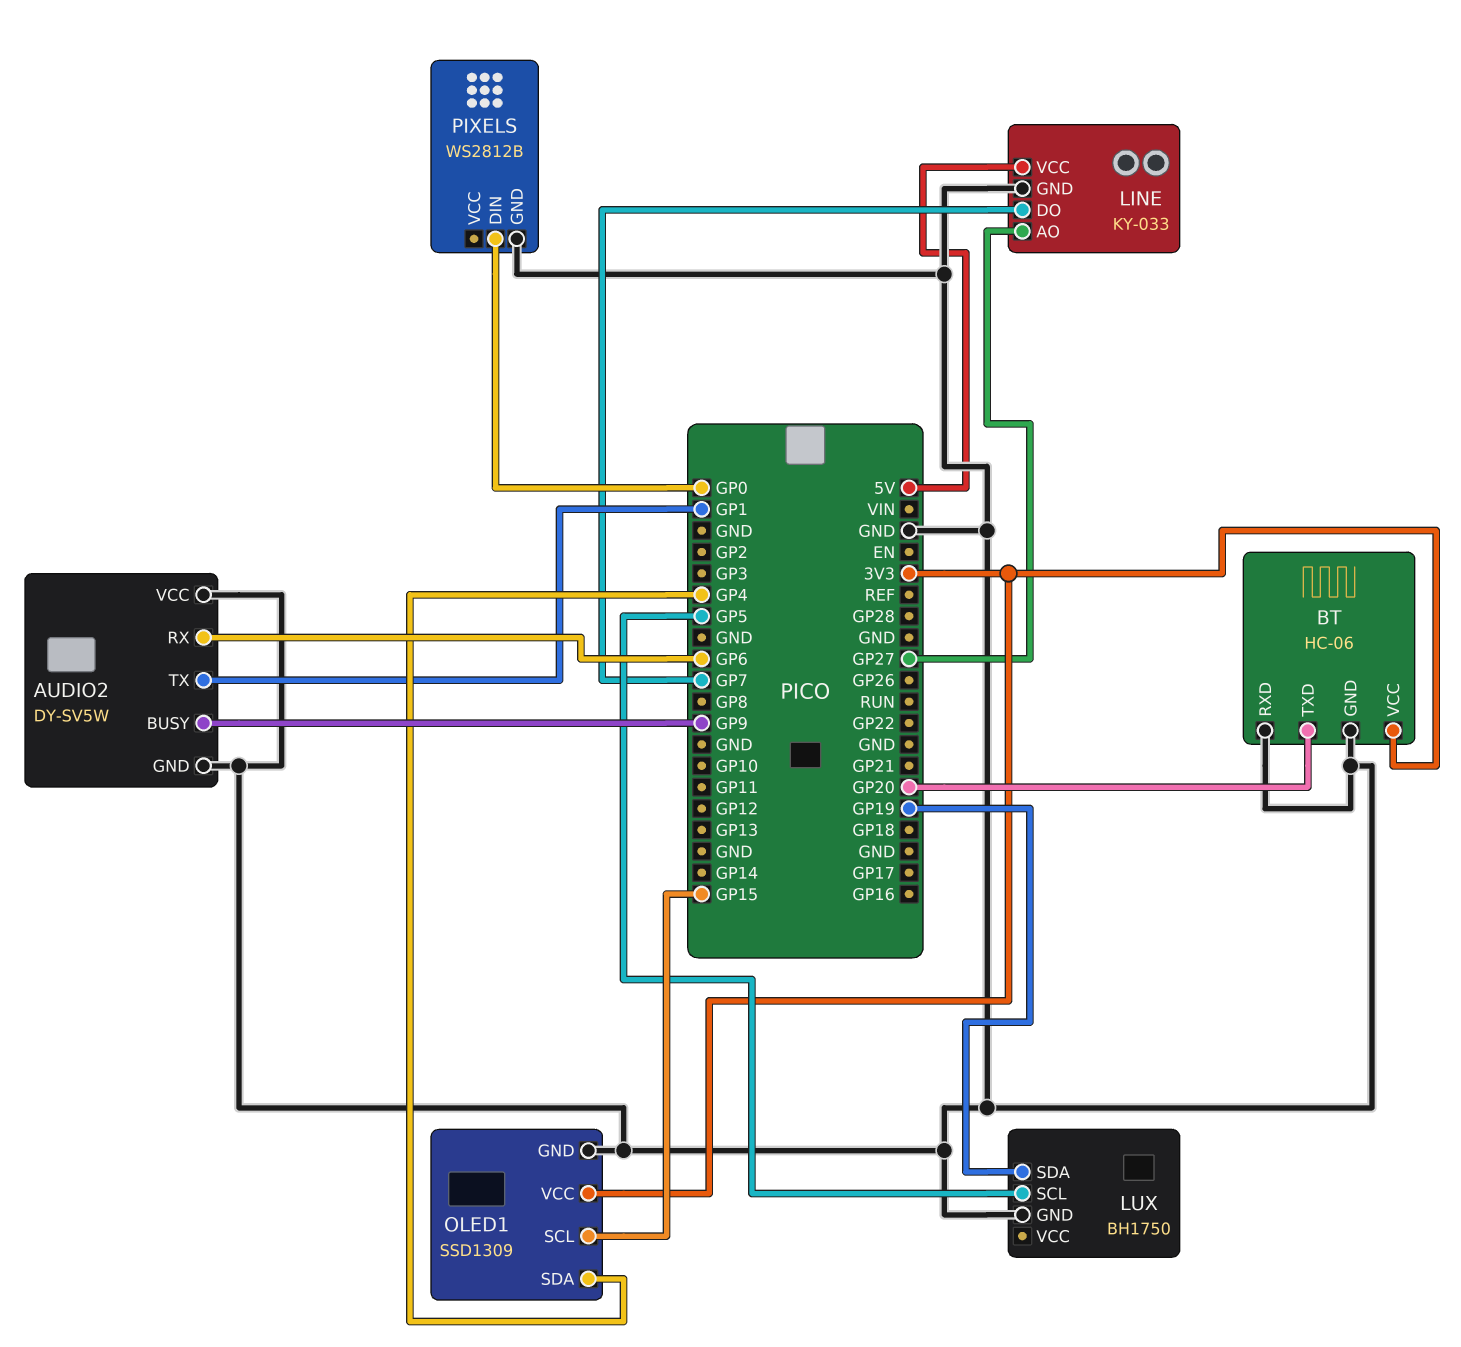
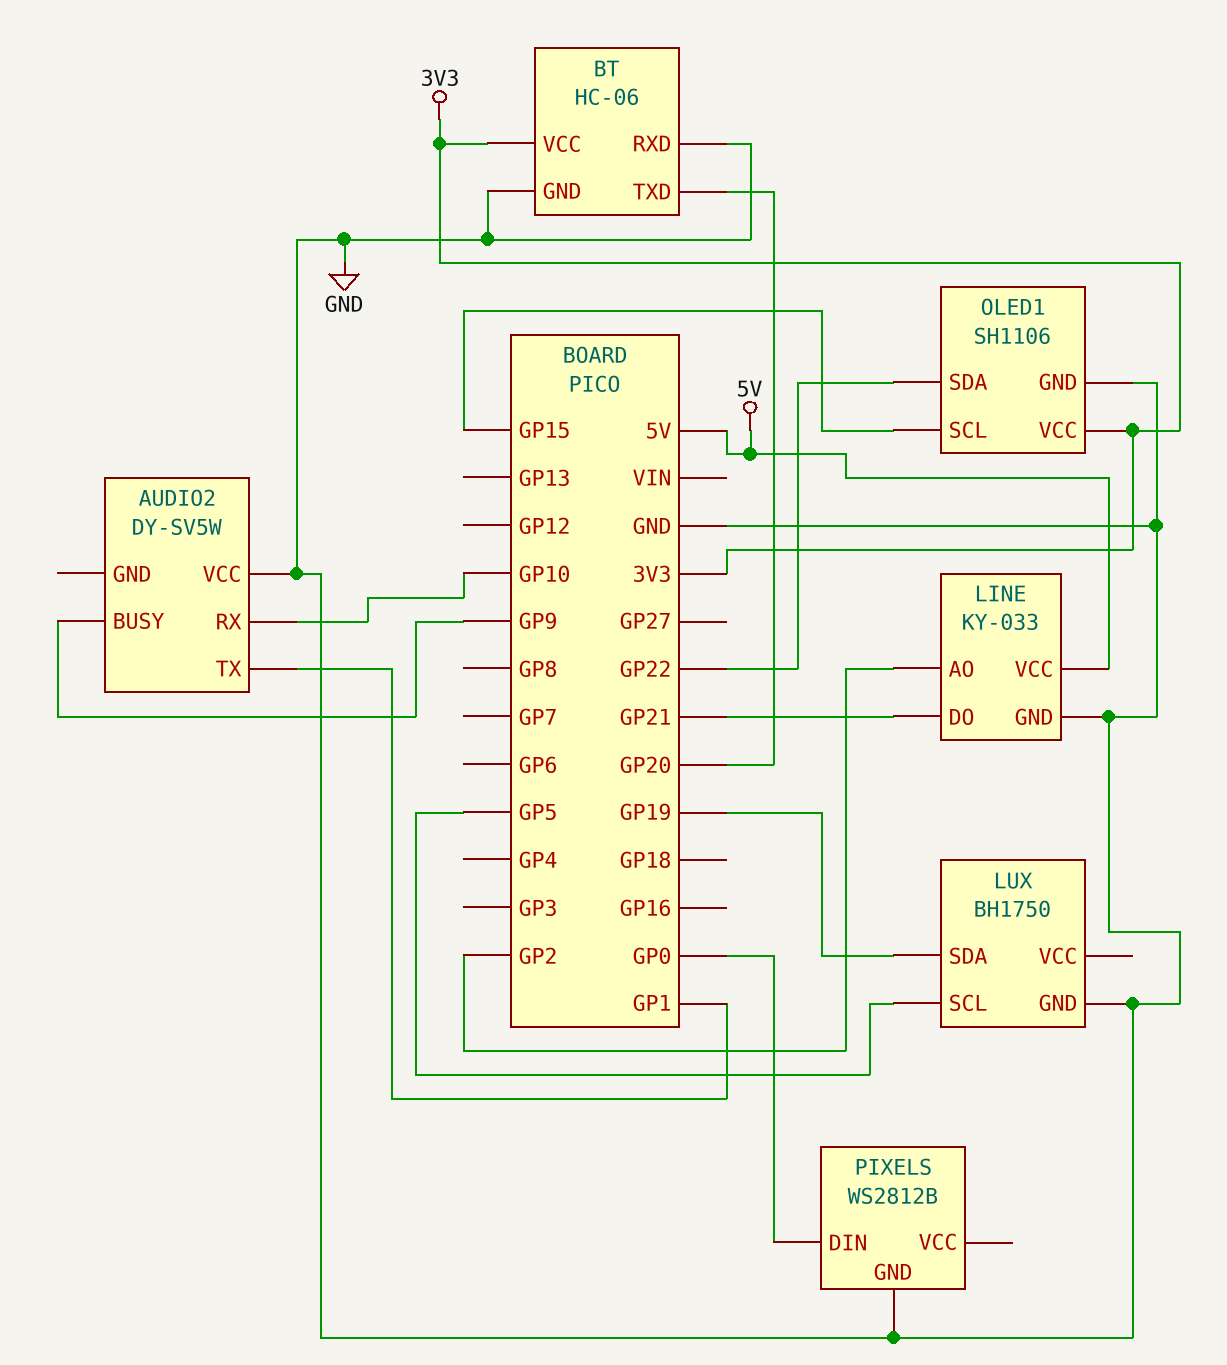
AUDIO2 pin GND: GND -> none
AUDIO2 pin RX: GP6 -> GP10
LINE pin AO: GP27 -> GP2
LINE pin DO: GP7 -> GP21
OLED1: SSD1309 -> SH1106
OLED1 pin SDA: GP4 -> GP22

